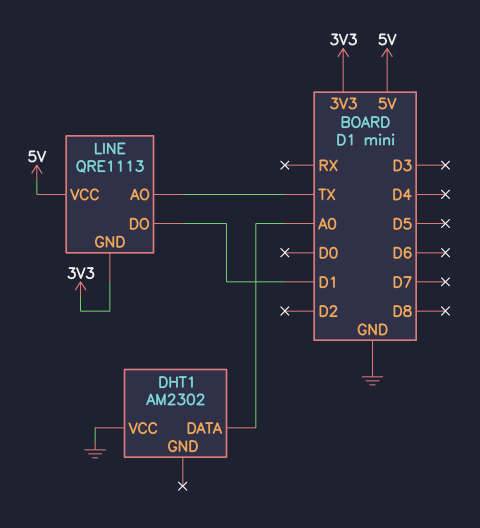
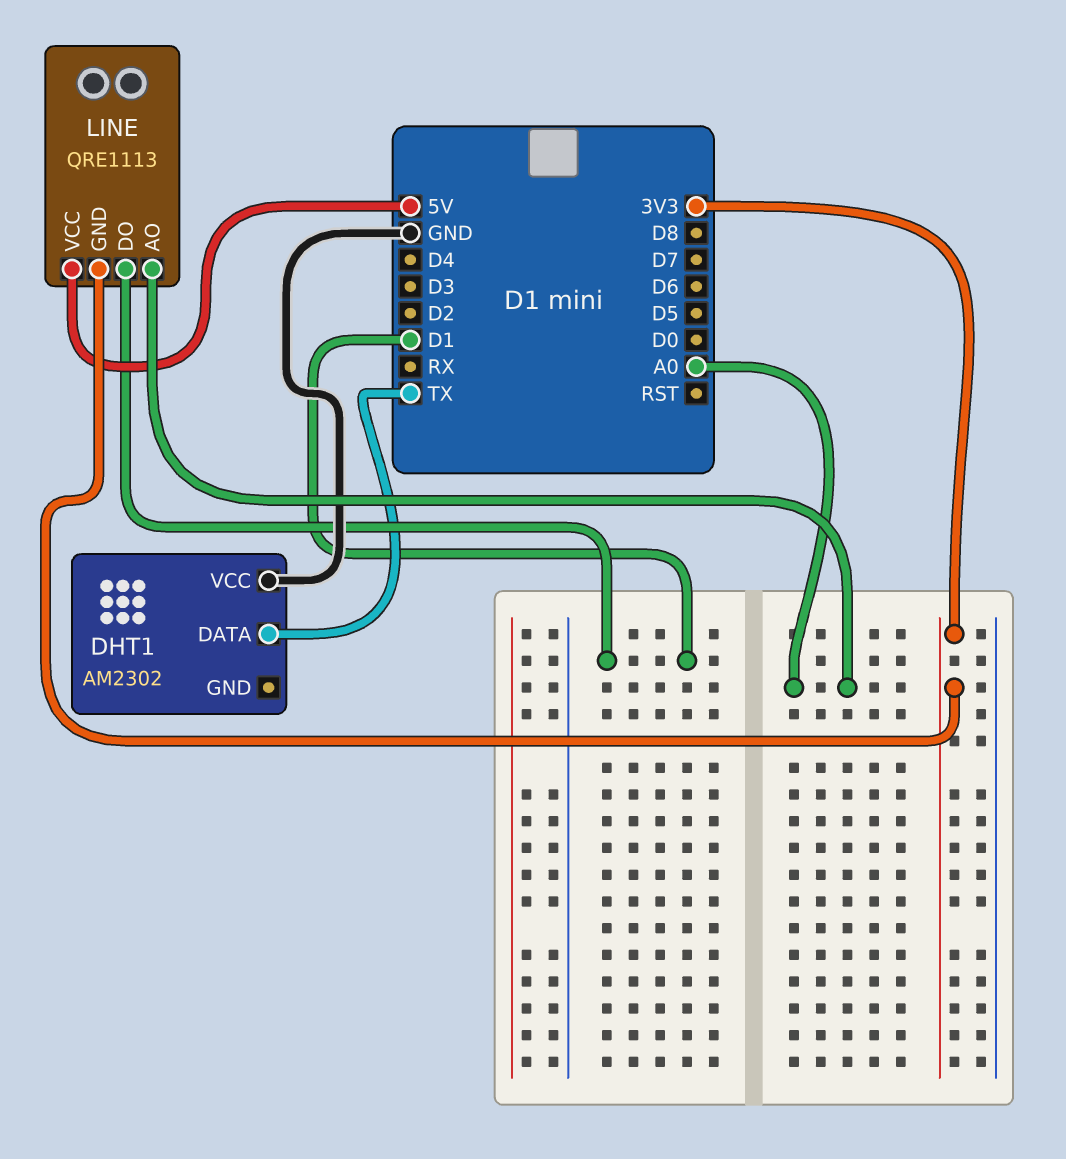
DHT1 pin DATA: A0 -> TX
LINE pin AO: TX -> A0

